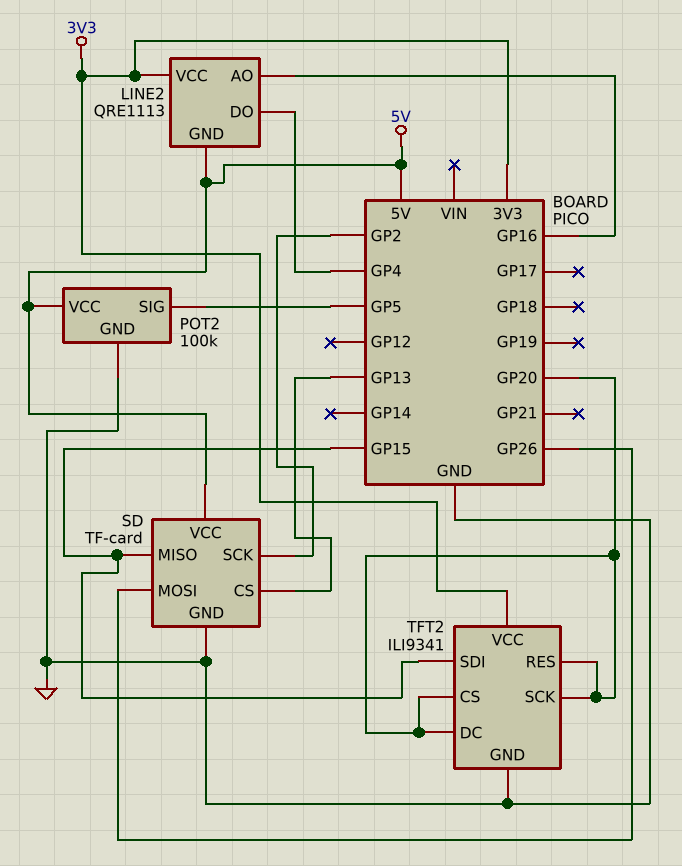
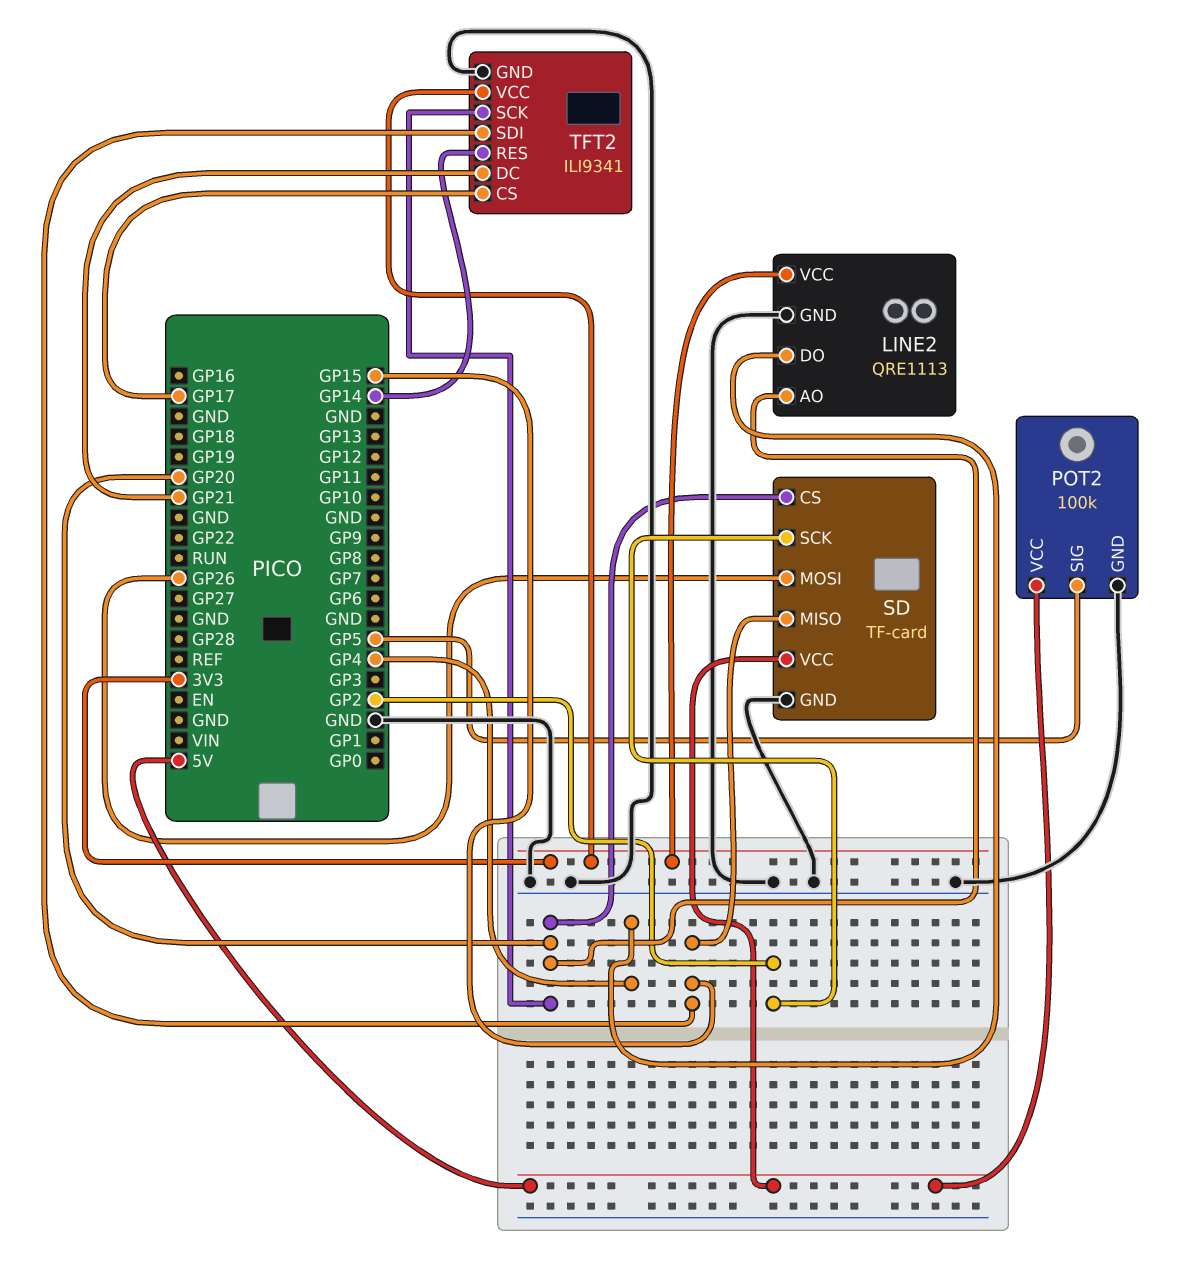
LINE2 pin AO: GP16 -> GP20
LINE2 pin GND: 5V -> GND
SD pin CS: GP13 -> GP20
TFT2 pin CS: GP20 -> GP17
TFT2 pin DC: GP20 -> GP21
TFT2 pin RES: GP20 -> GP14

